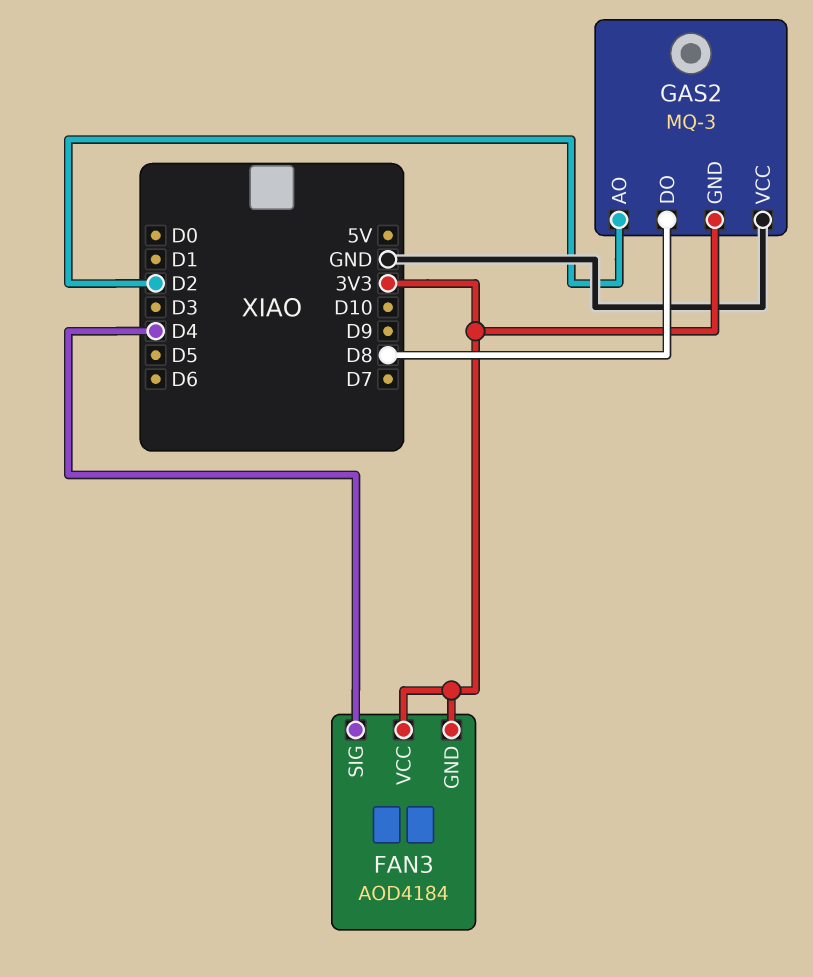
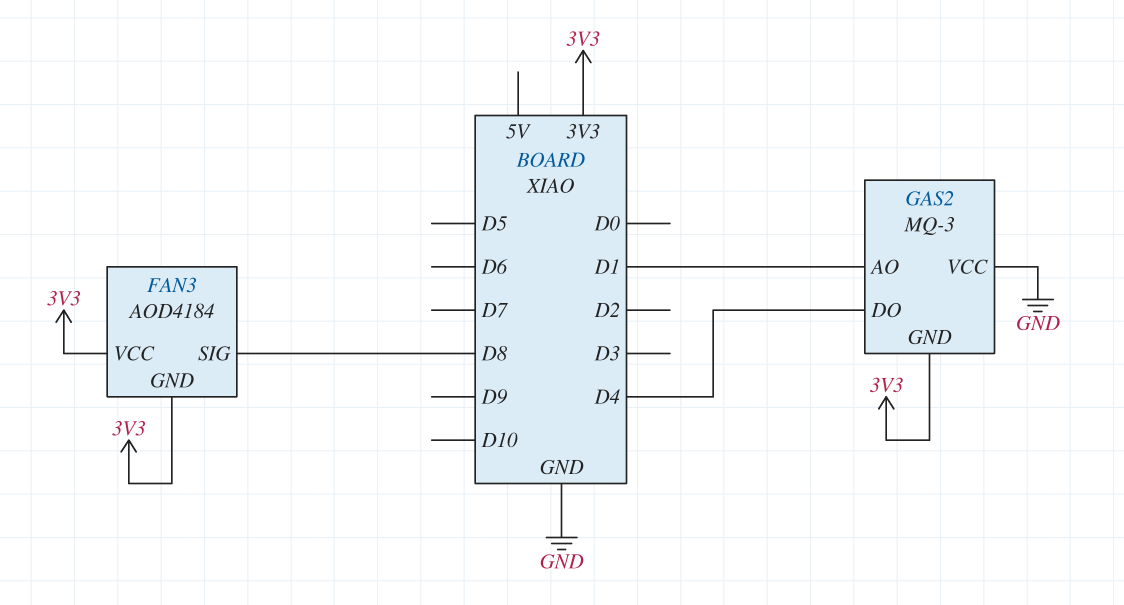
FAN3 pin SIG: D4 -> D8
GAS2 pin AO: D2 -> D1
GAS2 pin DO: D8 -> D4

